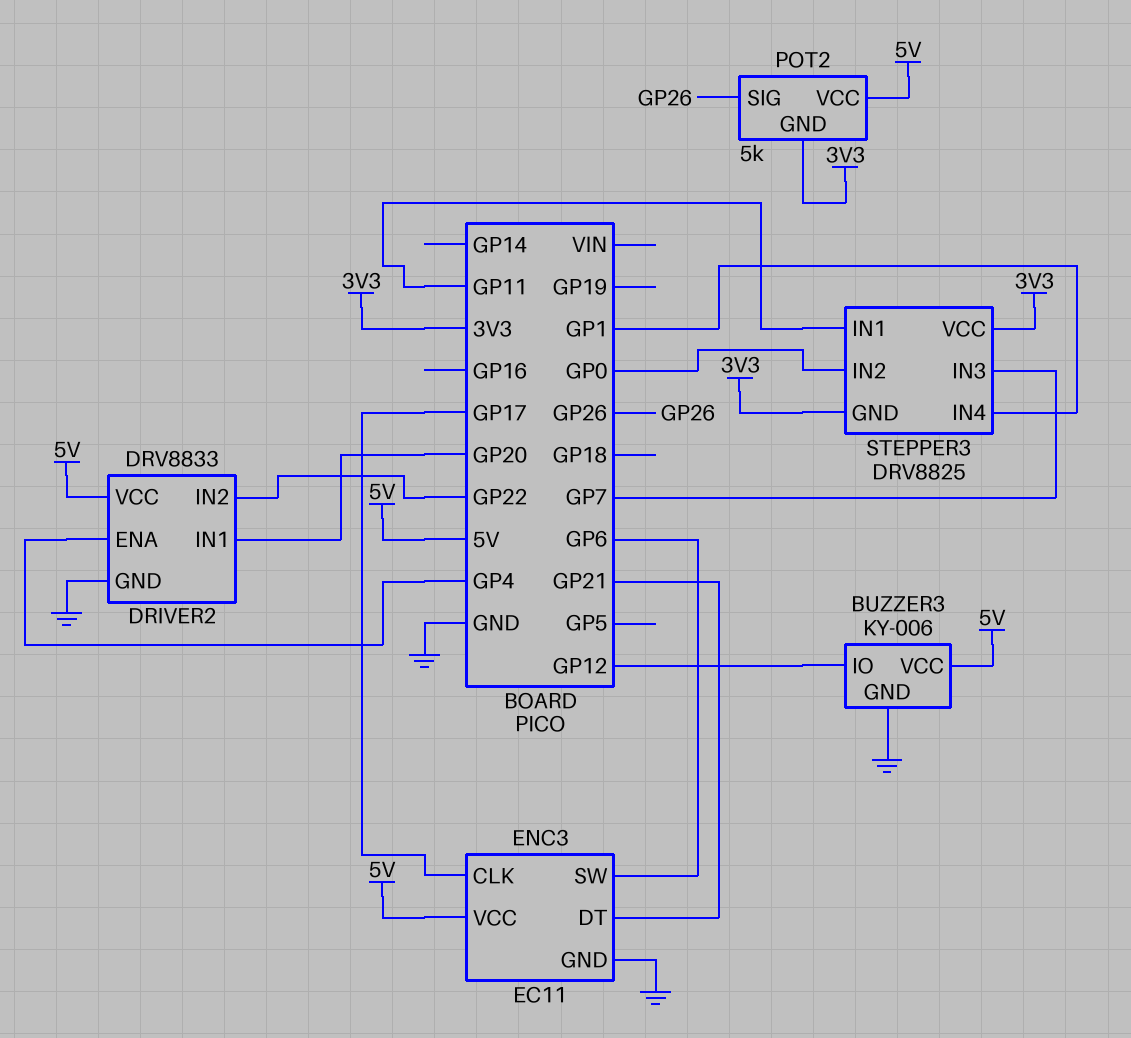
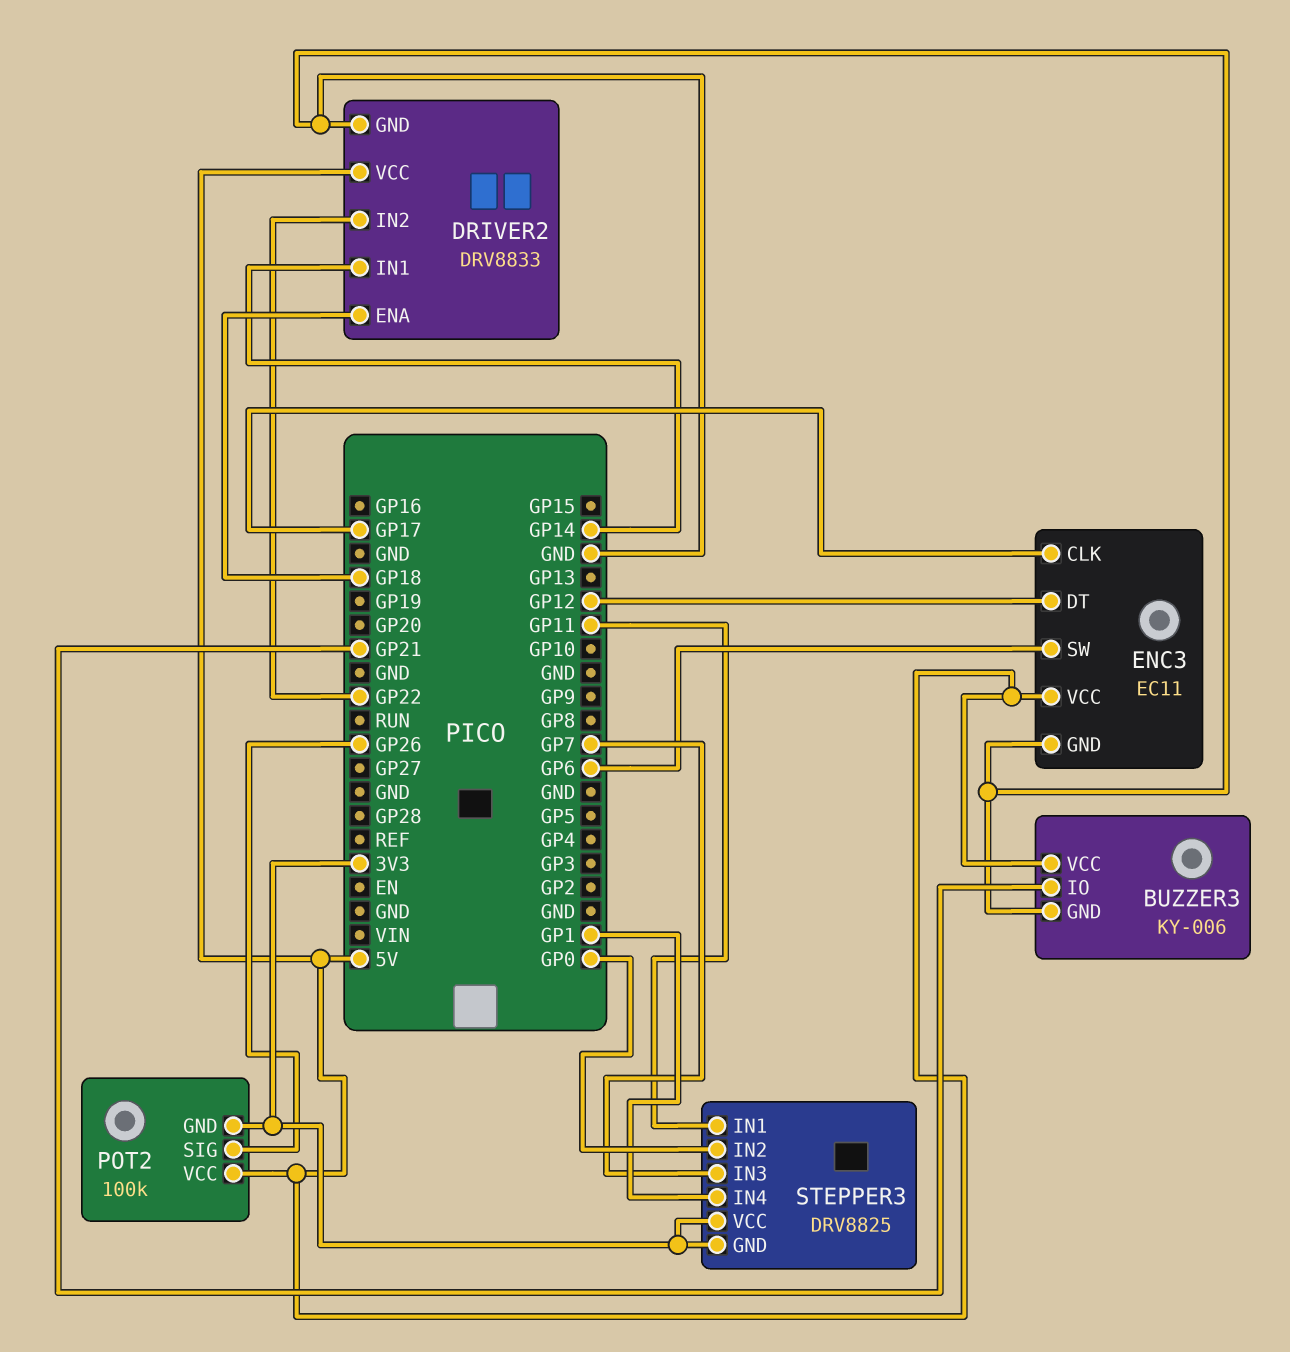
BUZZER3 pin IO: GP12 -> GP21
DRIVER2 pin ENA: GP4 -> GP18
DRIVER2 pin IN1: GP20 -> GP14
ENC3 pin DT: GP21 -> GP12
POT2: 5k -> 100k

